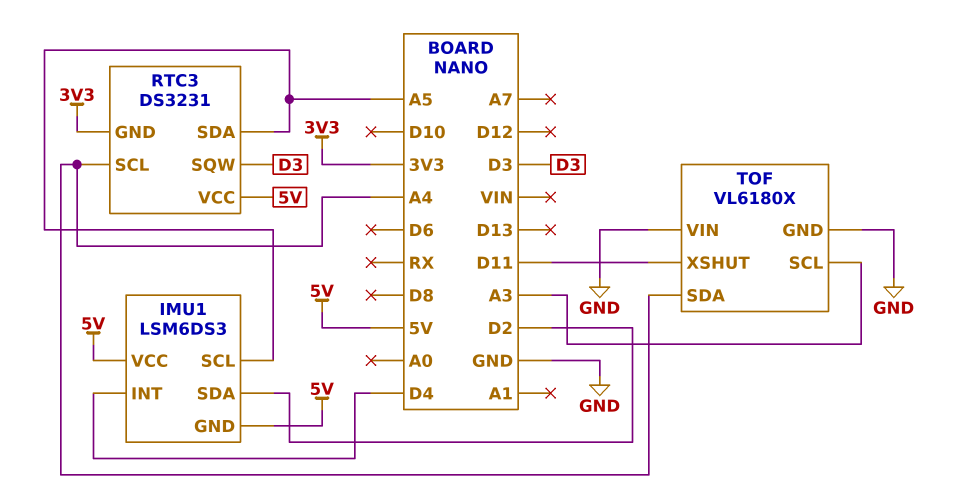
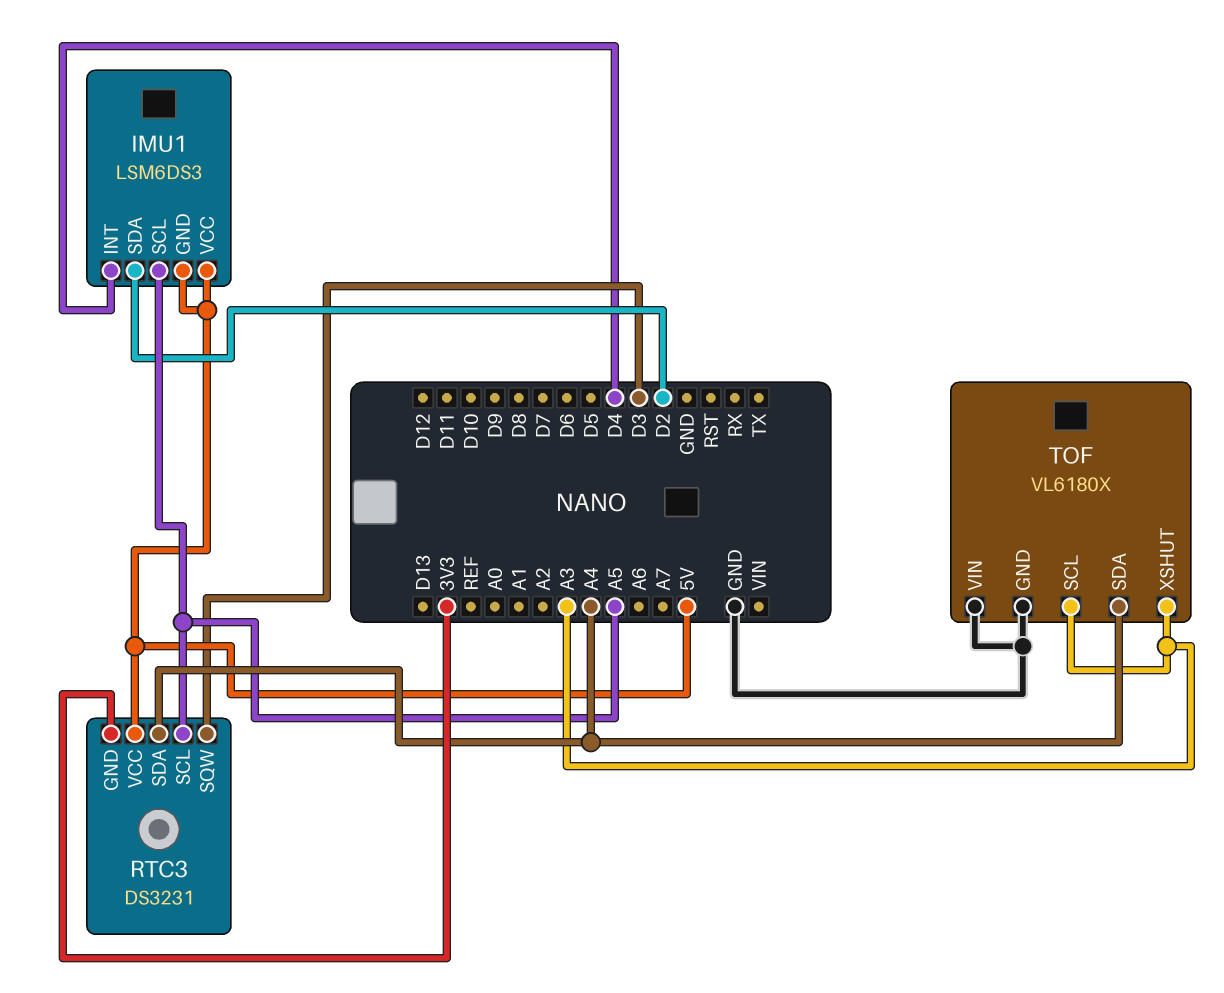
RTC3 pin SCL: A4 -> A5
RTC3 pin SDA: A5 -> A4
TOF pin XSHUT: D11 -> A3

